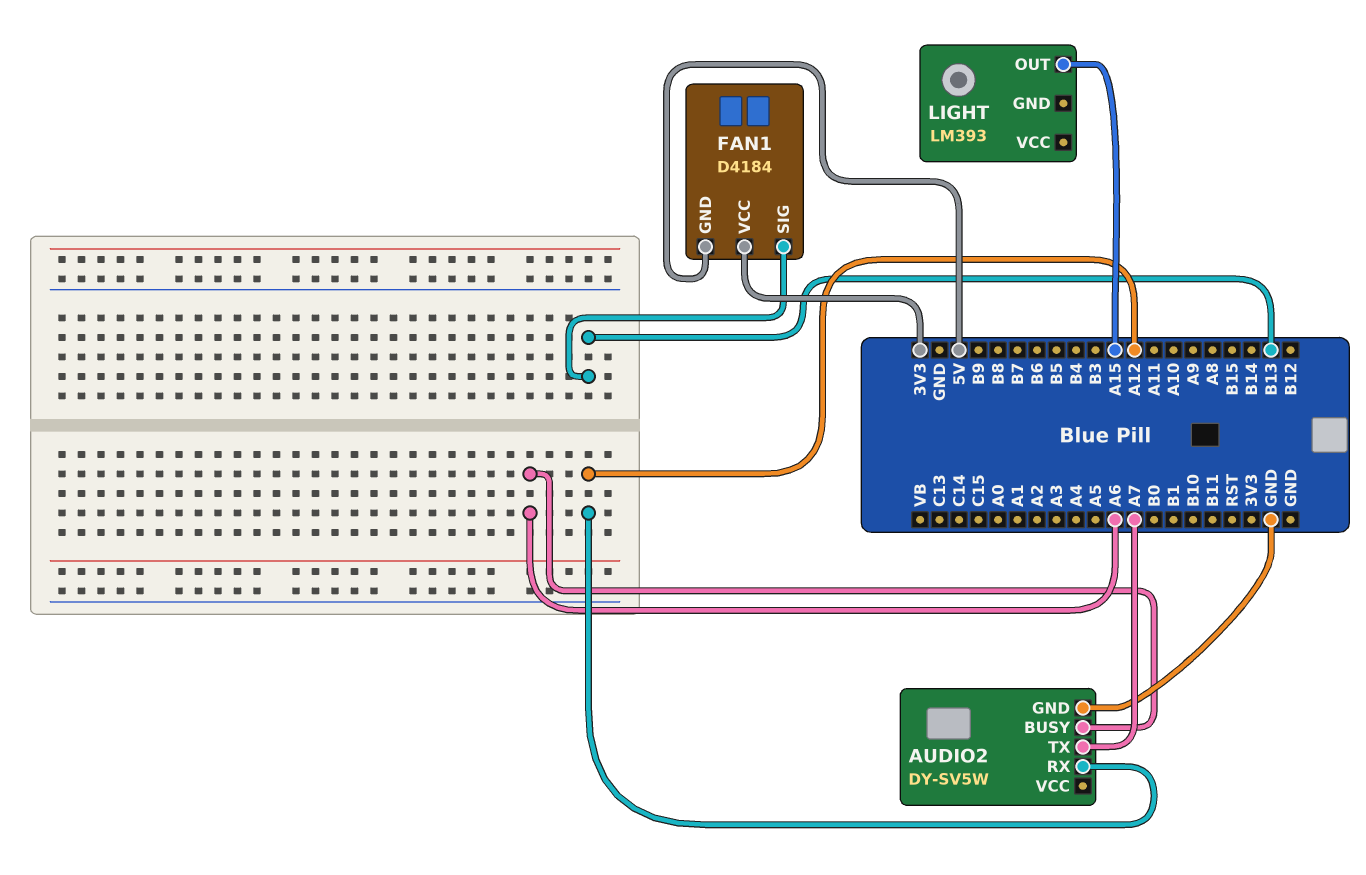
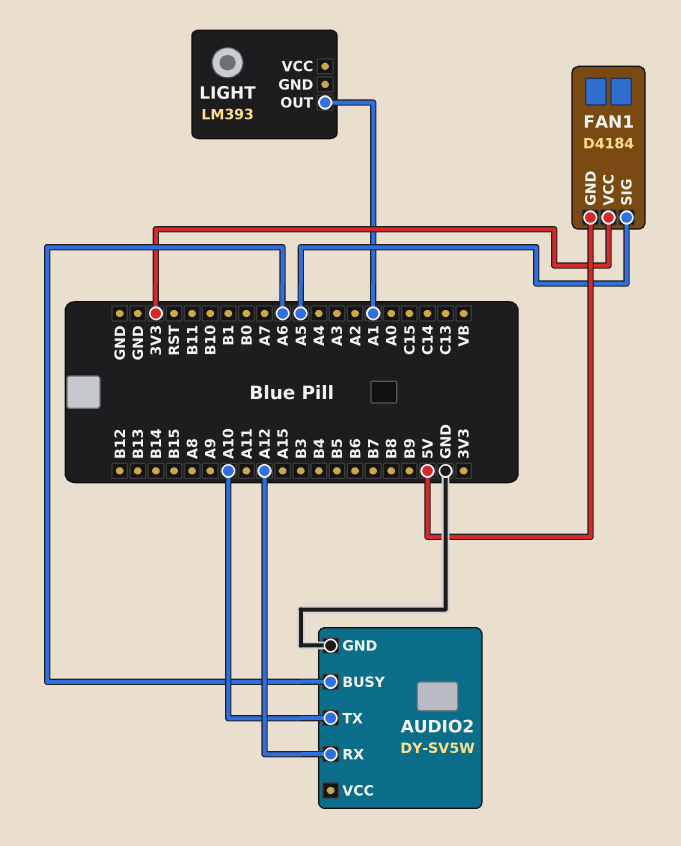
AUDIO2 pin TX: A7 -> A10
FAN1 pin SIG: B13 -> A5
LIGHT pin OUT: A15 -> A1

